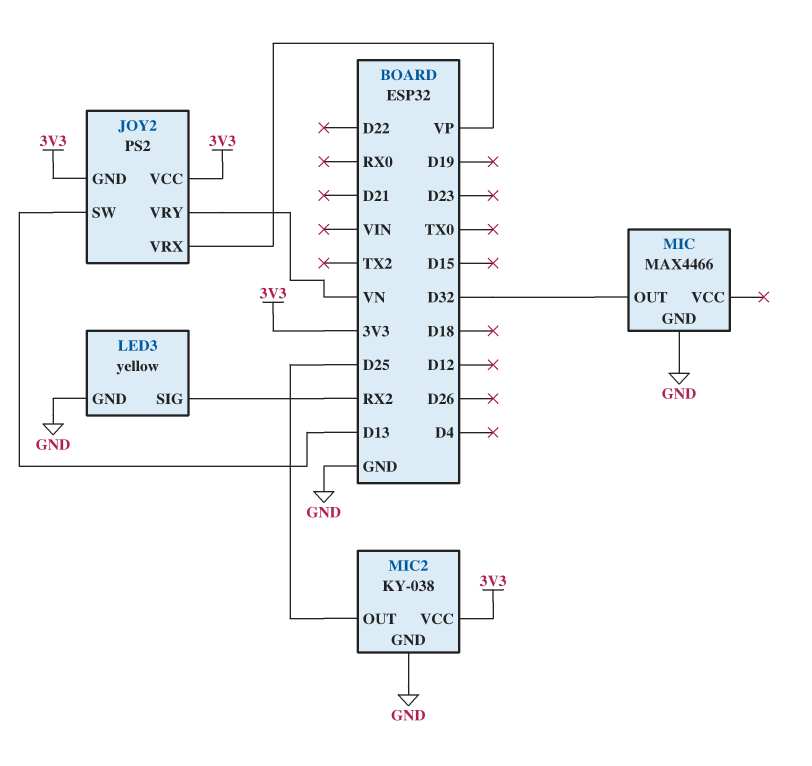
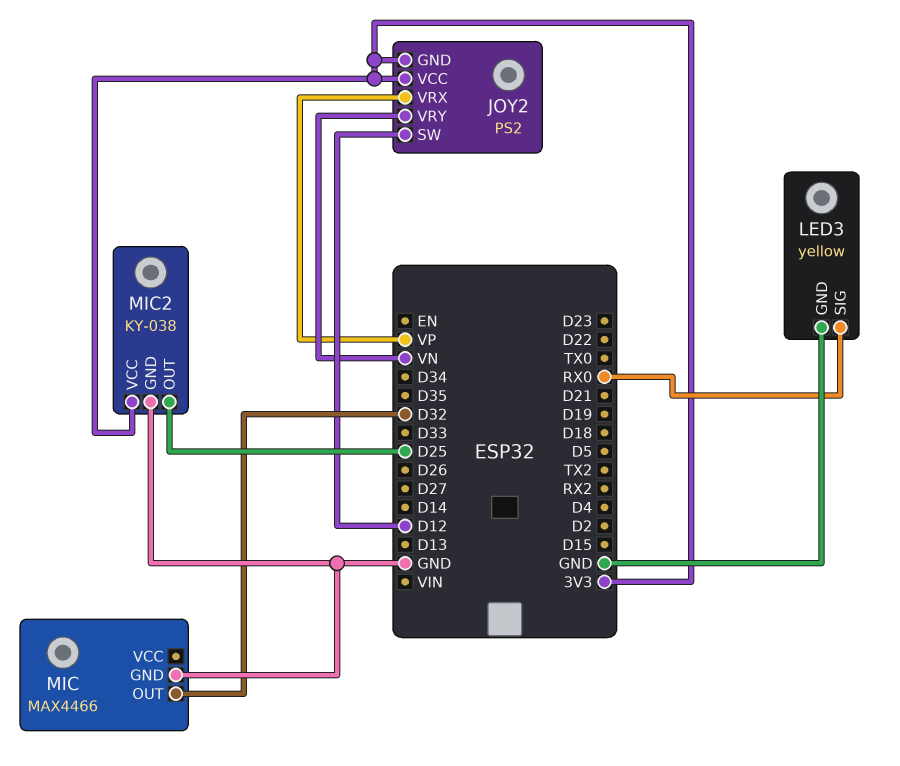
JOY2 pin SW: D13 -> D12
LED3 pin SIG: RX2 -> RX0

